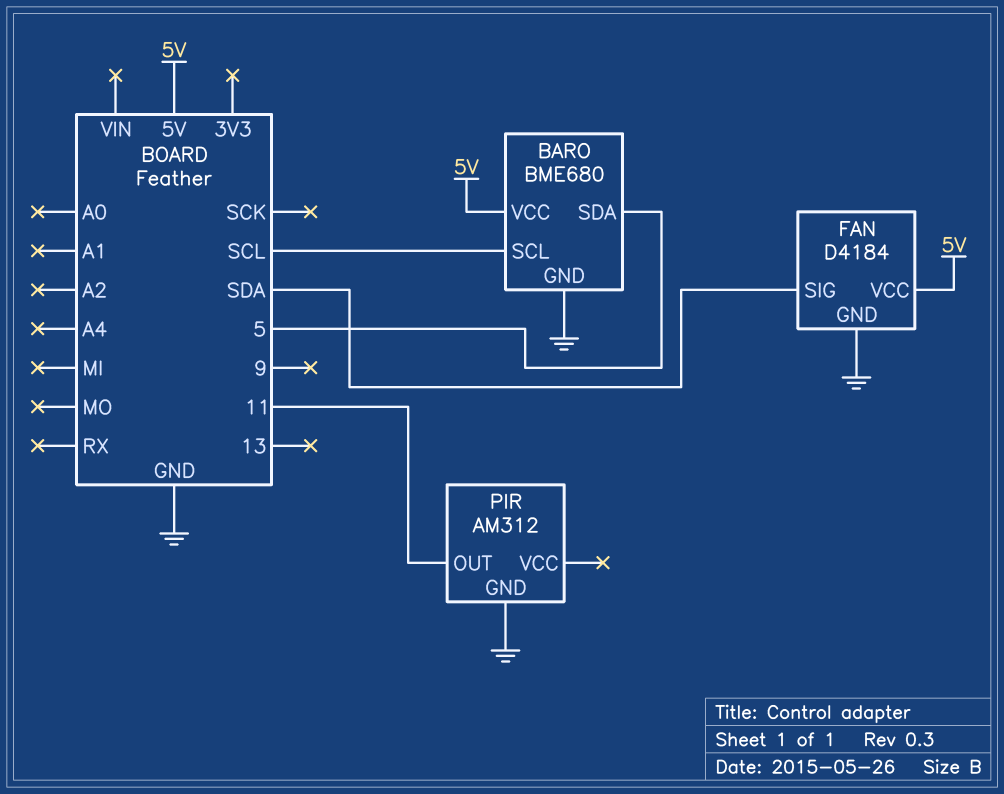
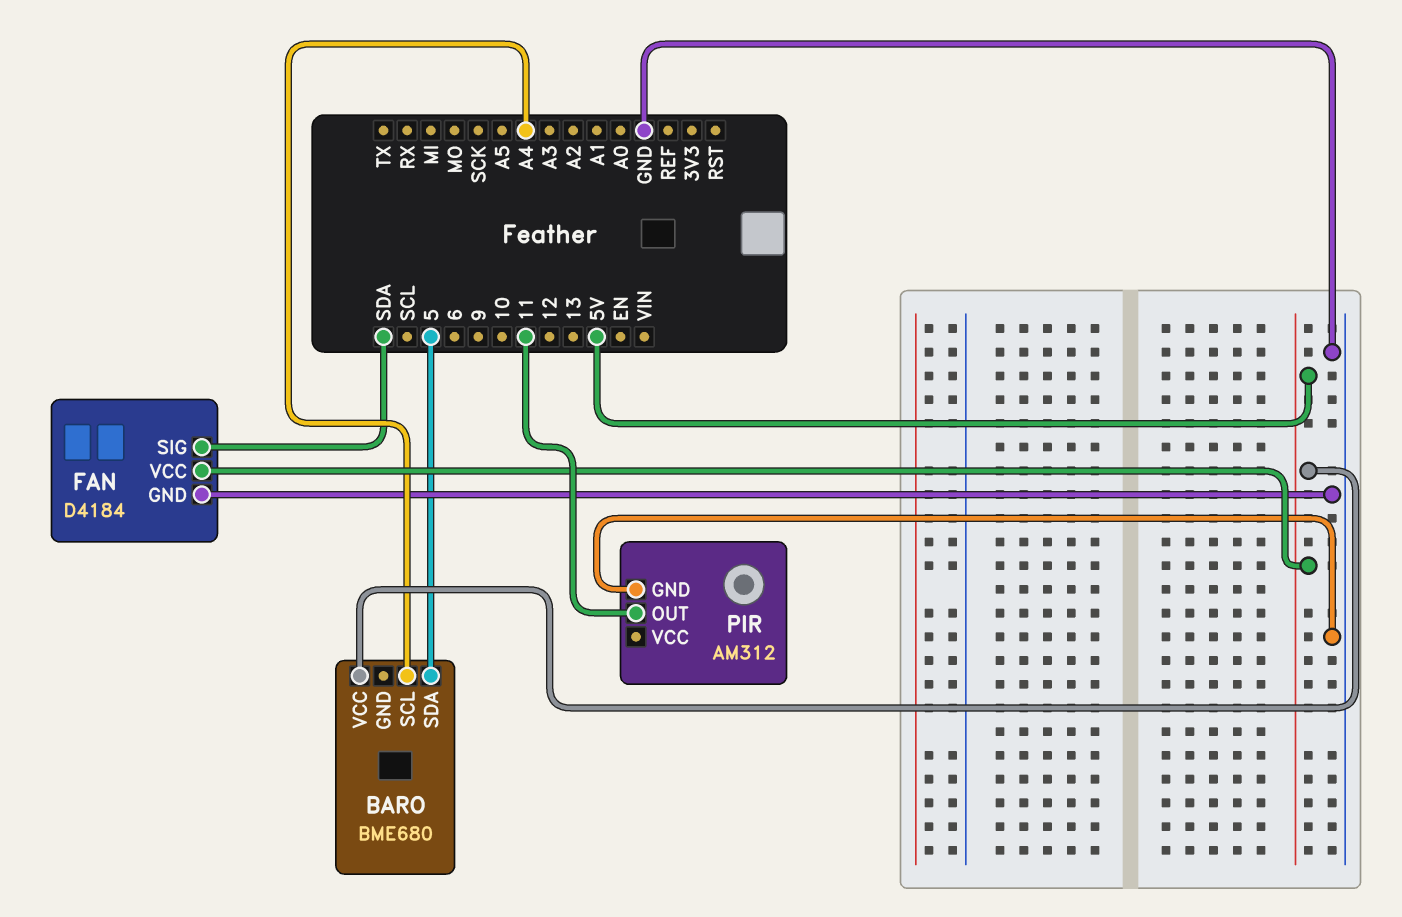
BARO pin GND: GND -> none
BARO pin SCL: SCL -> A4

